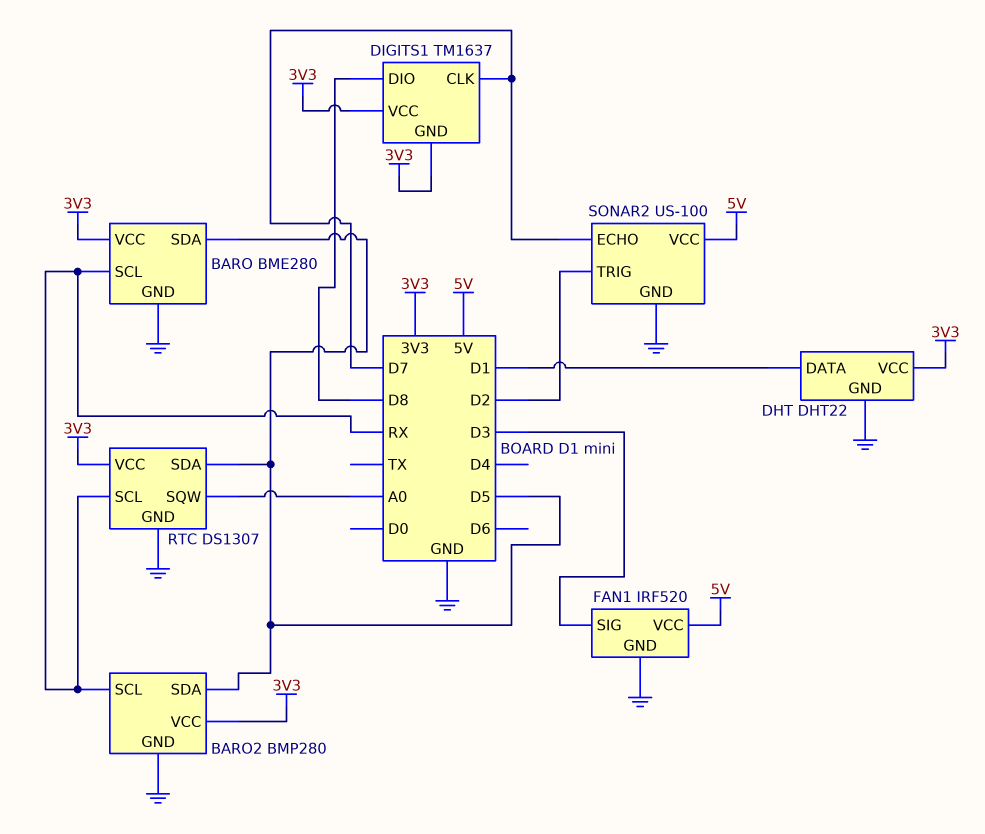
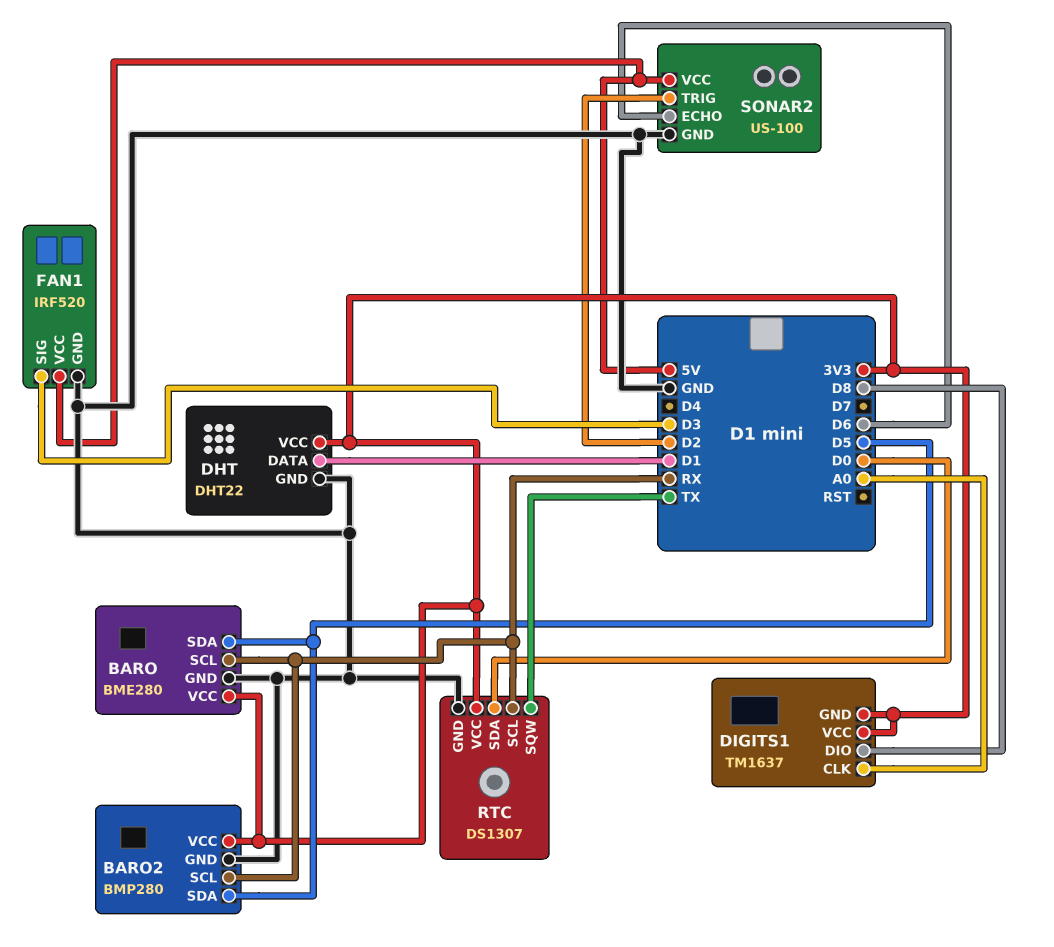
DIGITS1 pin CLK: D7 -> A0
RTC pin SDA: D5 -> D0
RTC pin SQW: A0 -> TX
SONAR2 pin ECHO: D7 -> D6

